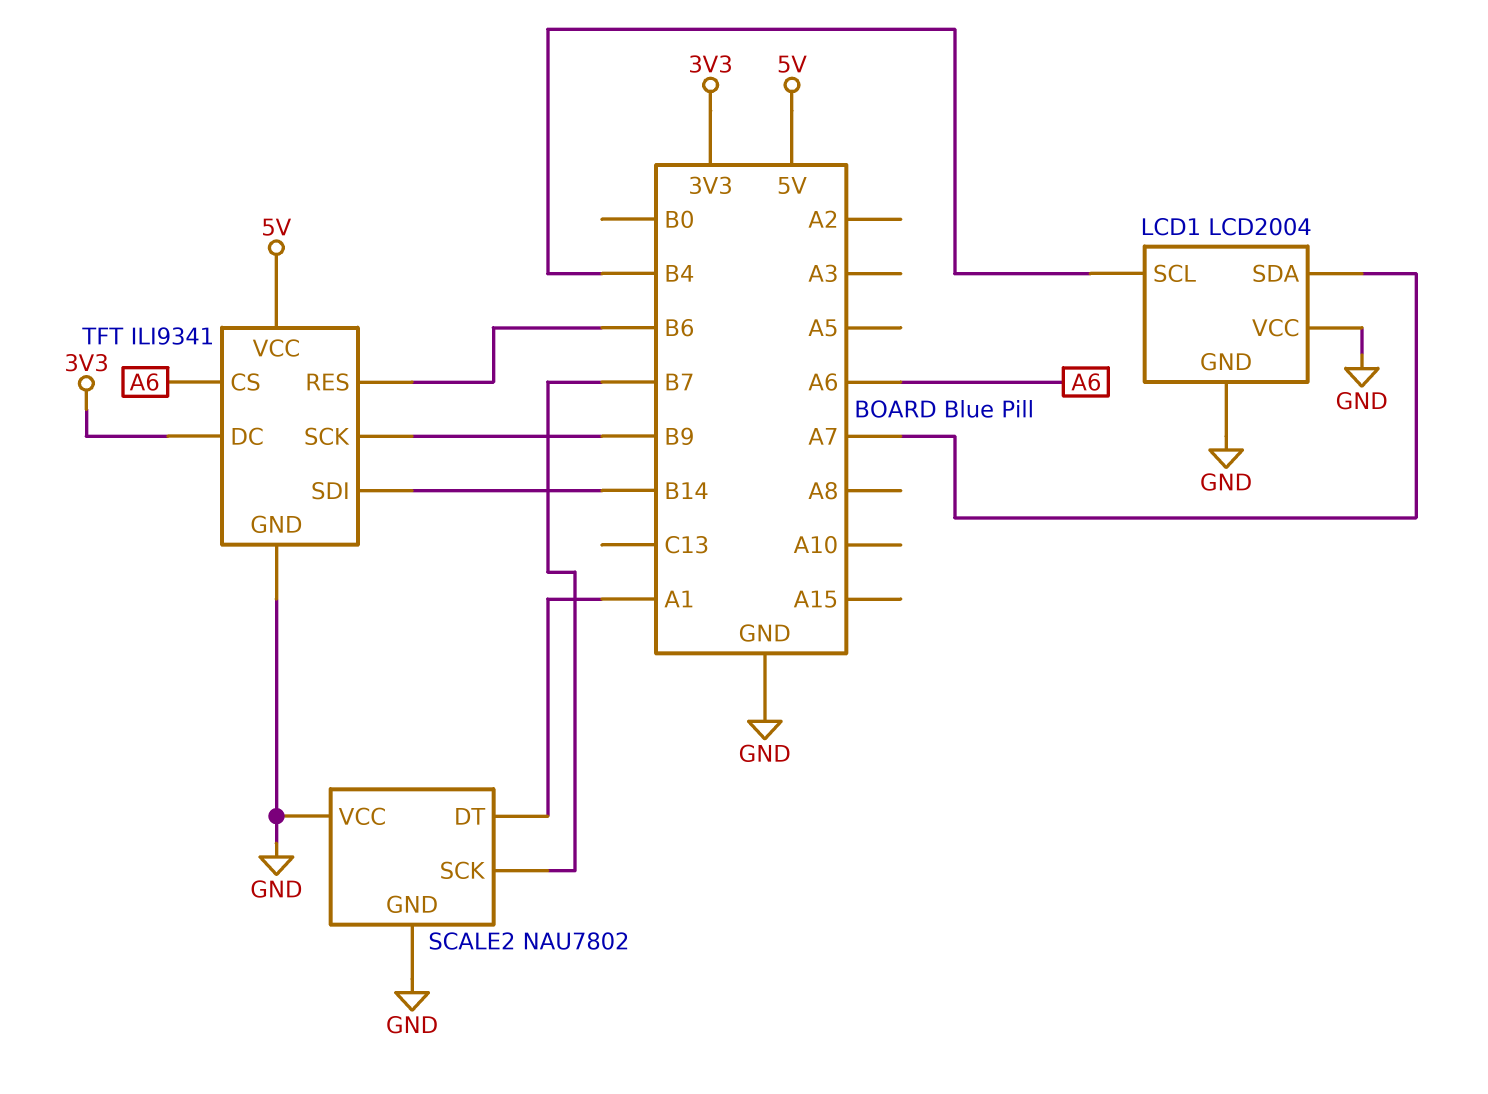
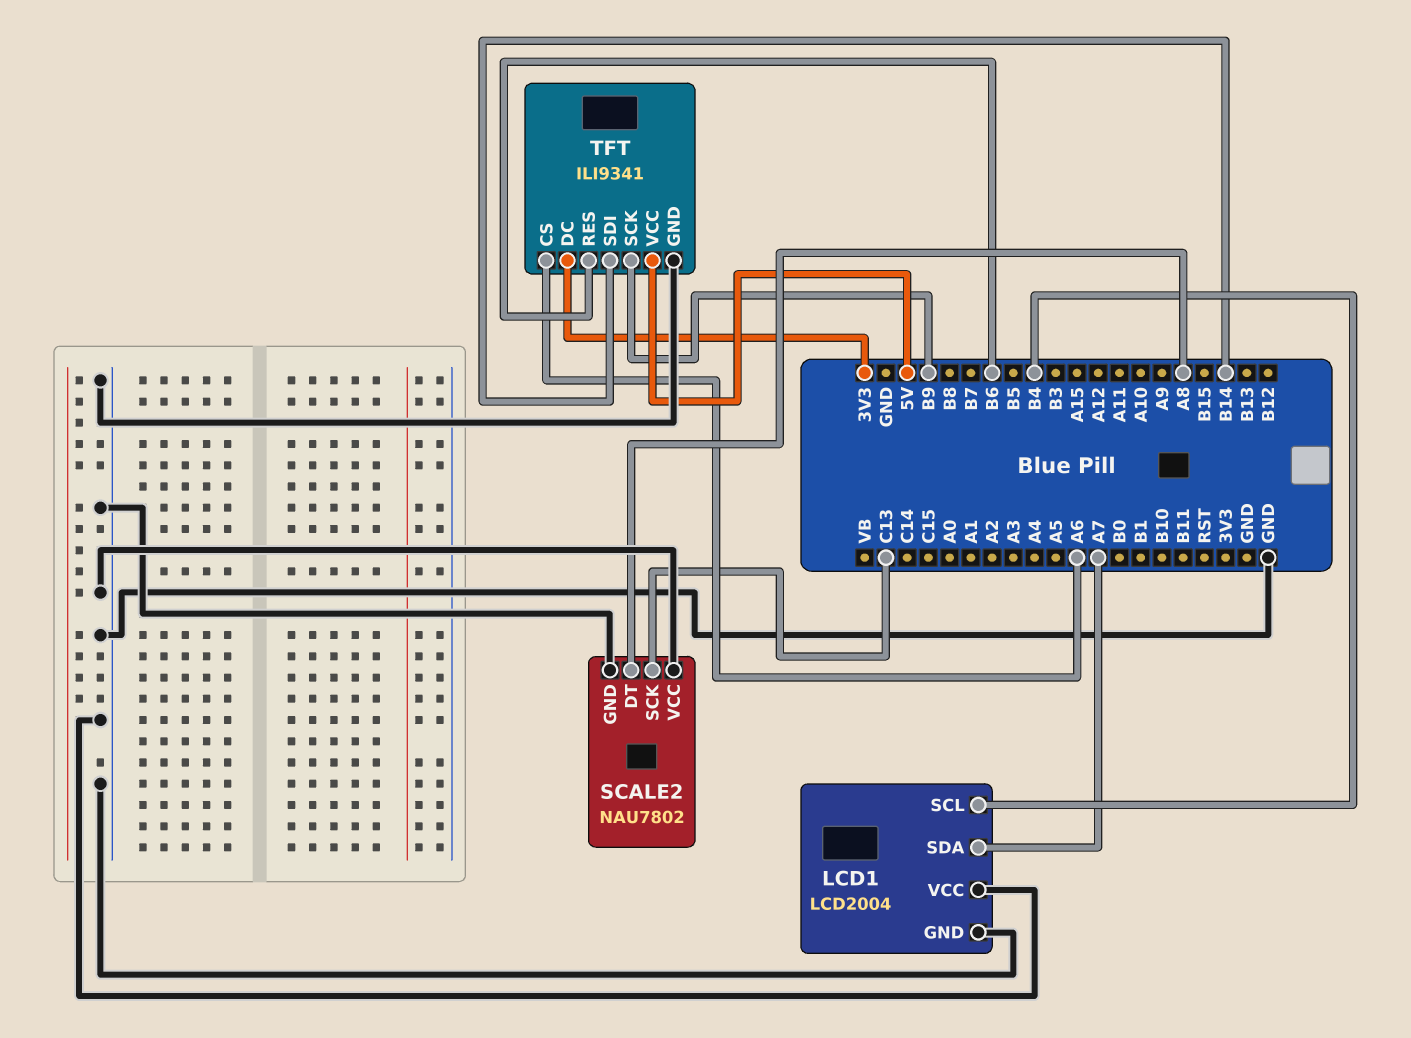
SCALE2 pin DT: A1 -> A8
SCALE2 pin SCK: B7 -> C13

